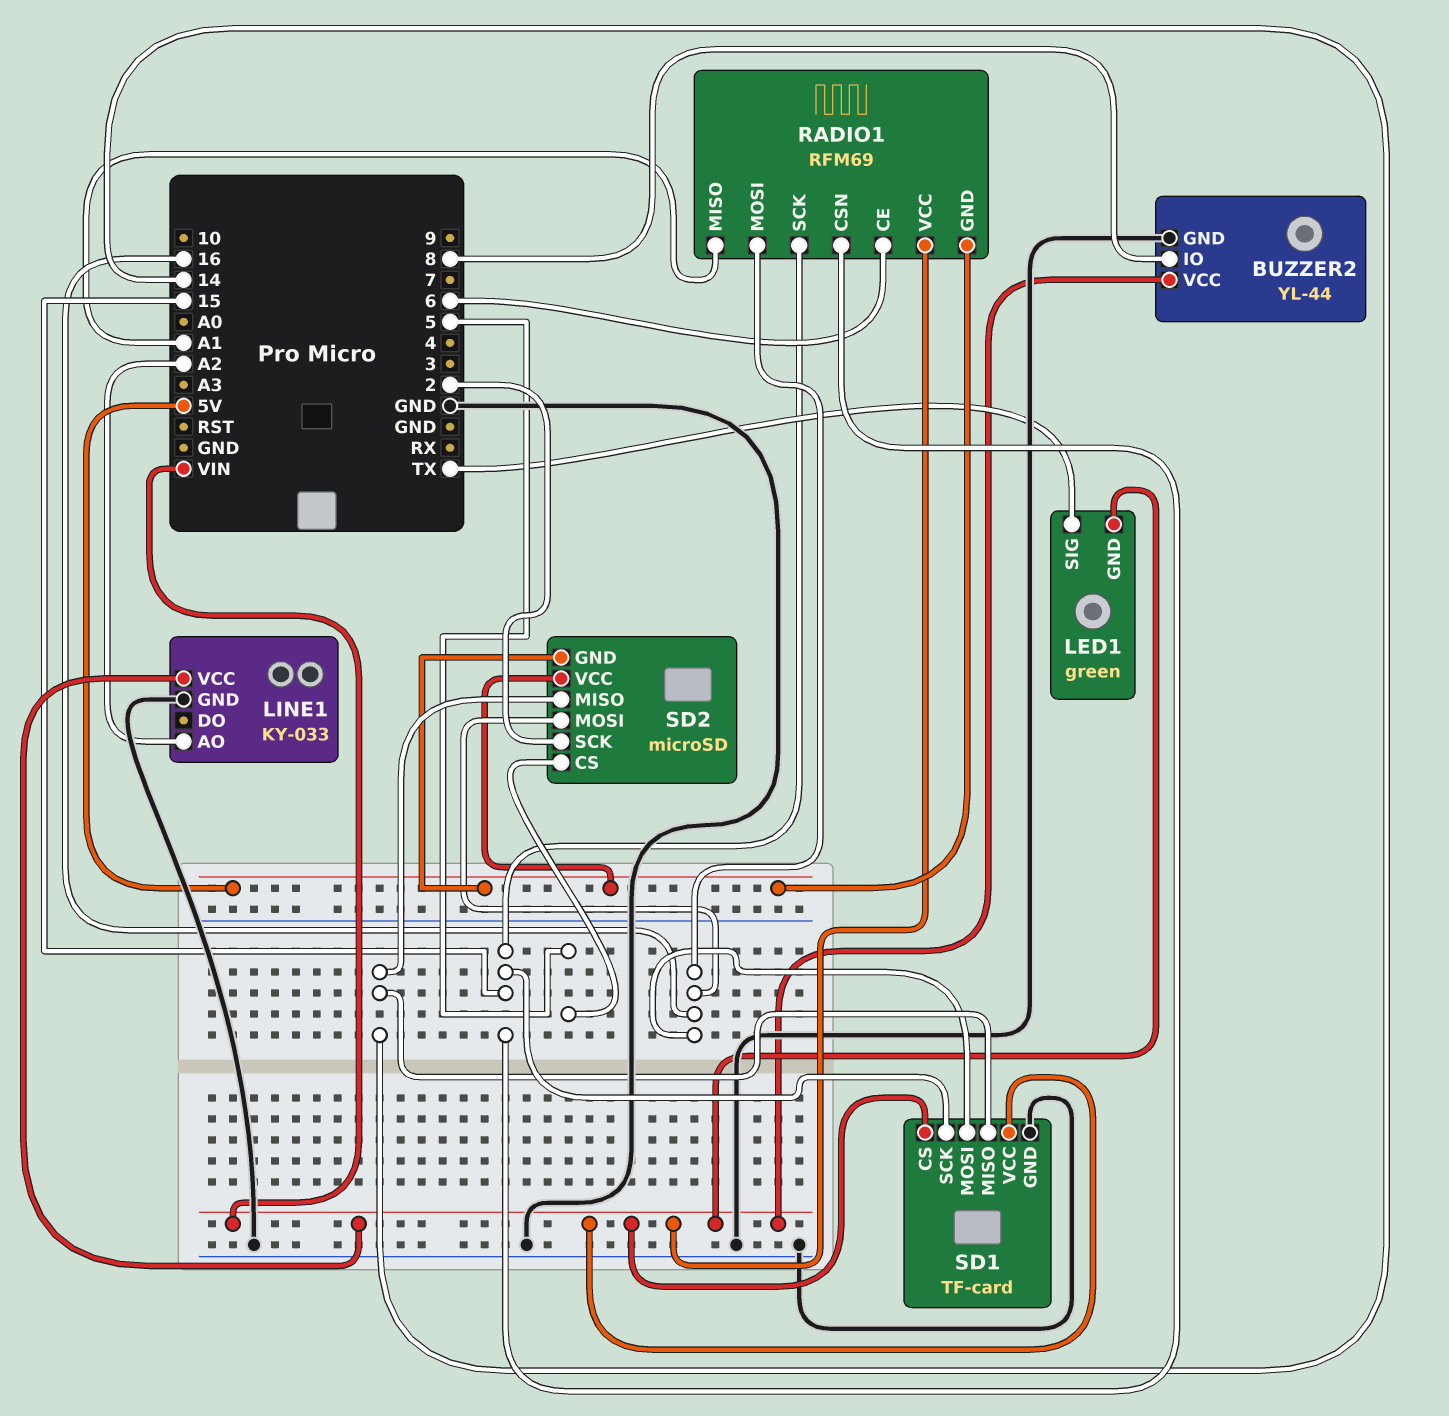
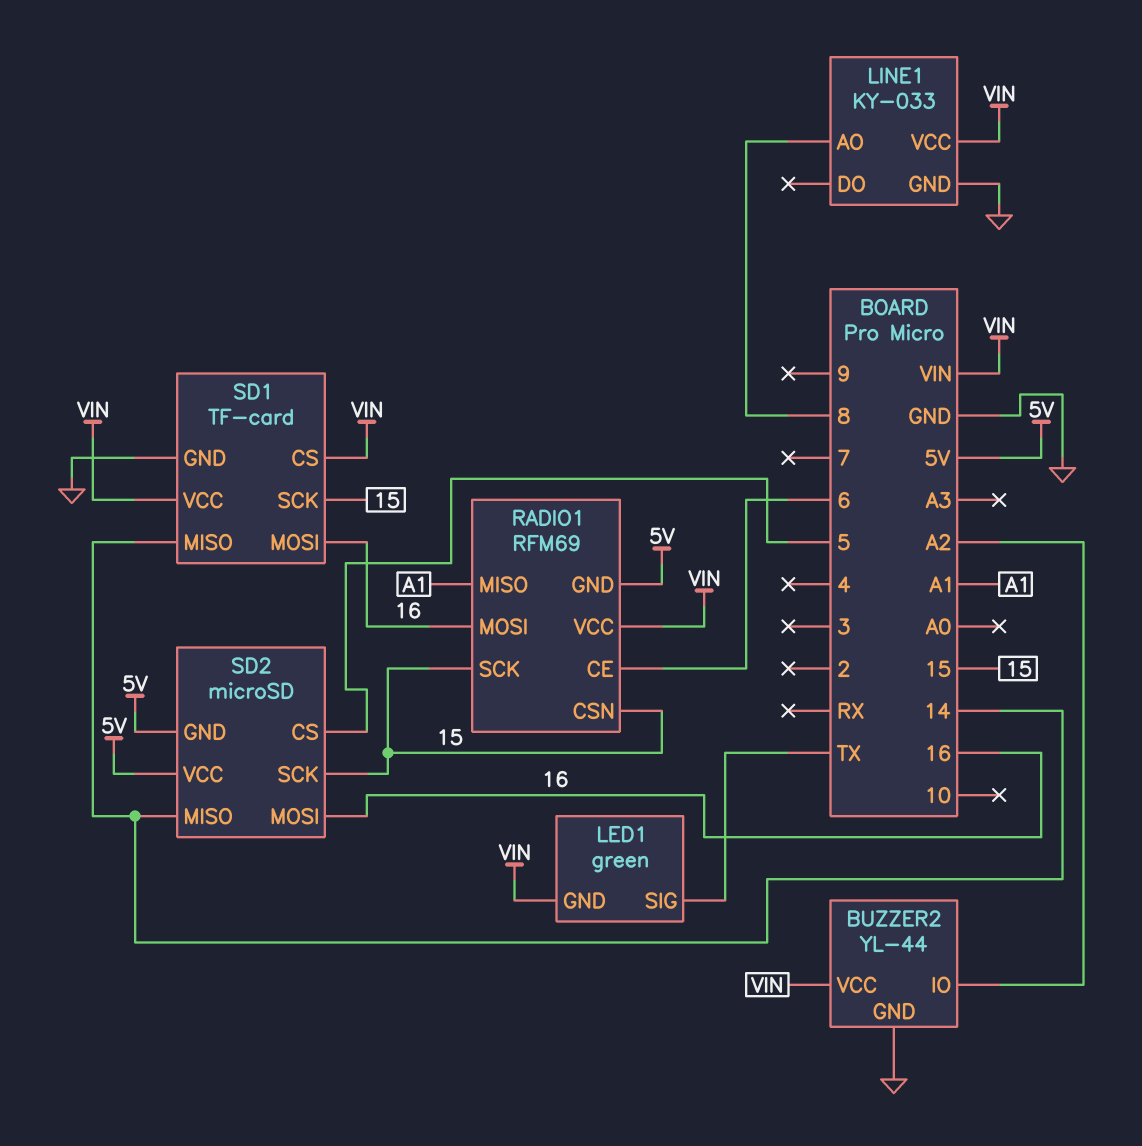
BUZZER2 pin IO: 8 -> A2
LINE1 pin AO: A2 -> 8
SD2 pin SCK: 2 -> 15

